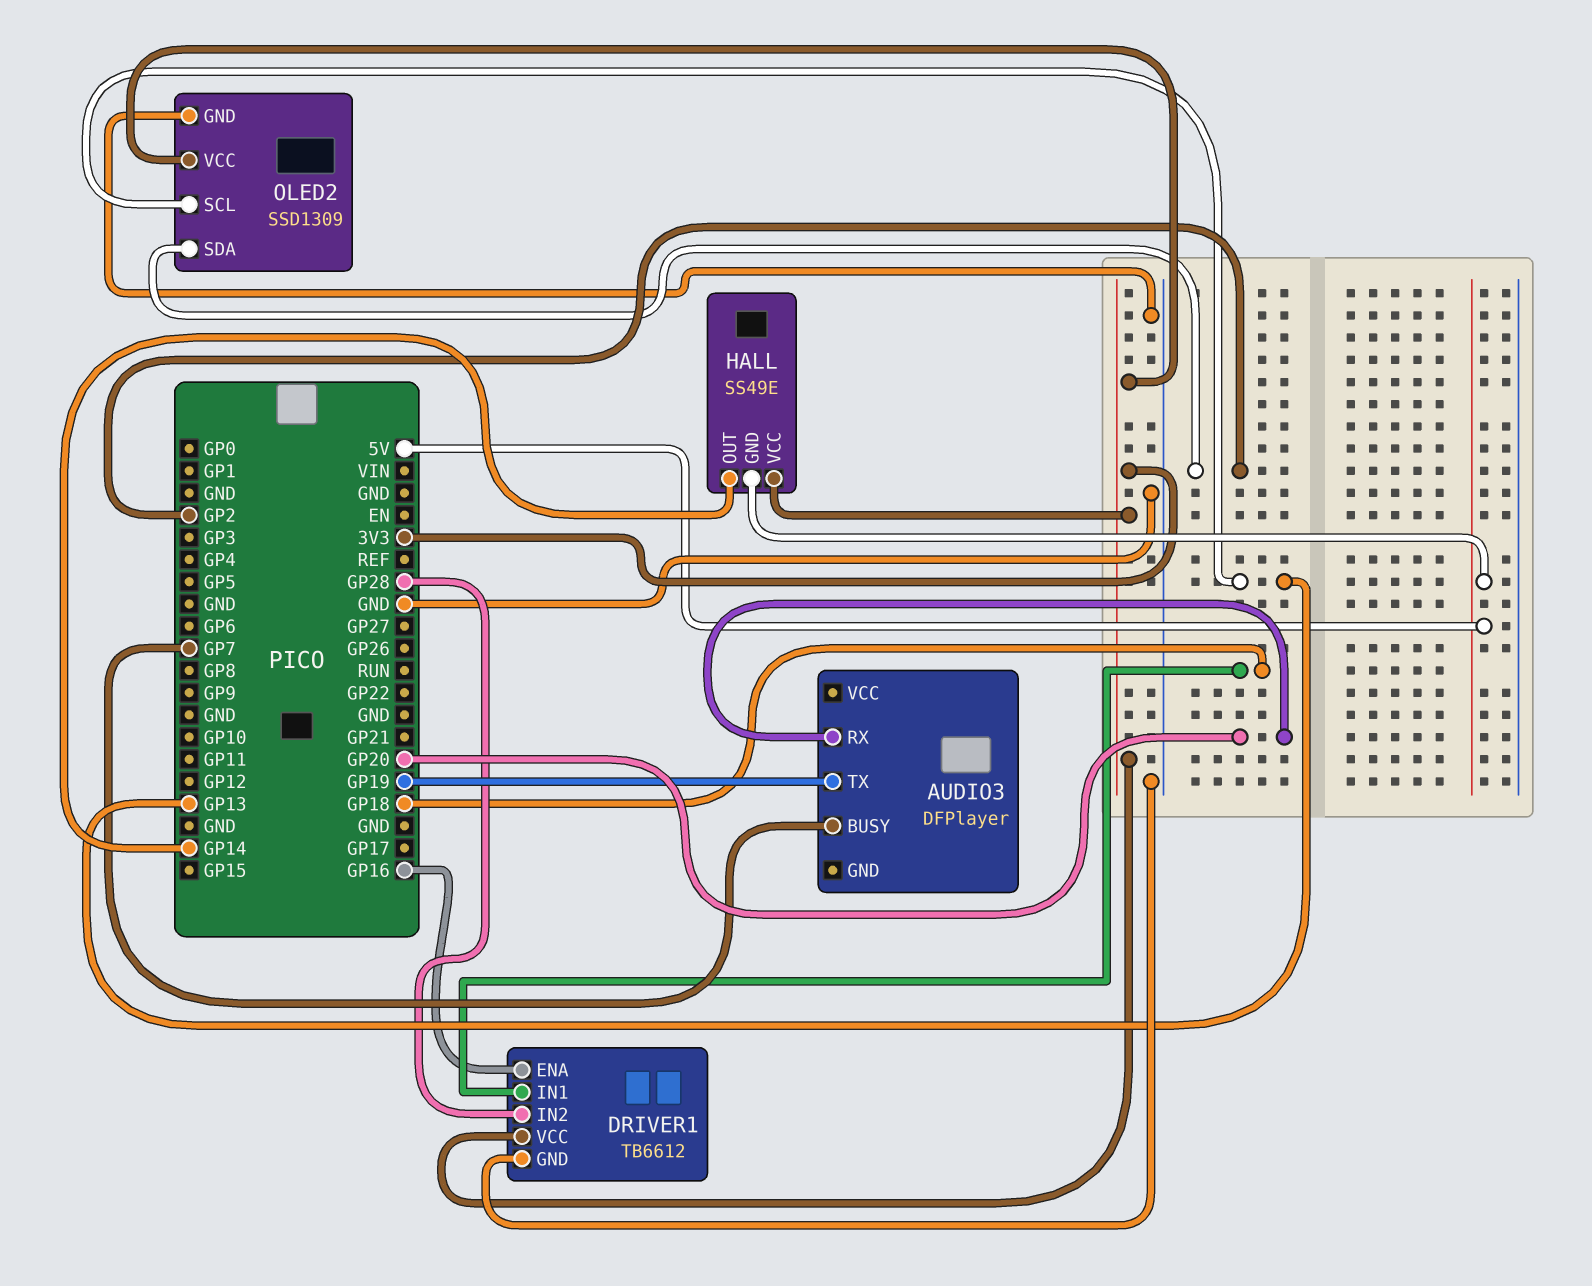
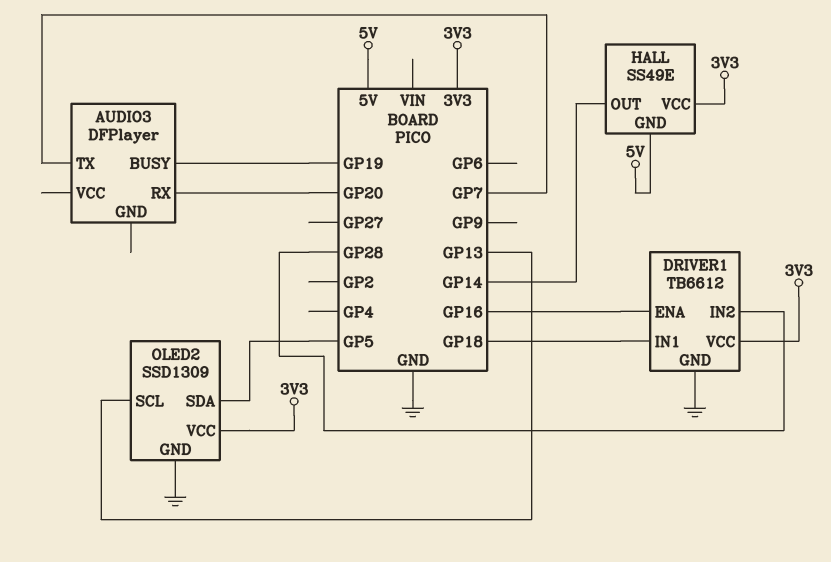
AUDIO3 pin BUSY: GP7 -> GP19
AUDIO3 pin TX: GP19 -> GP7
OLED2 pin SDA: GP2 -> GP5

